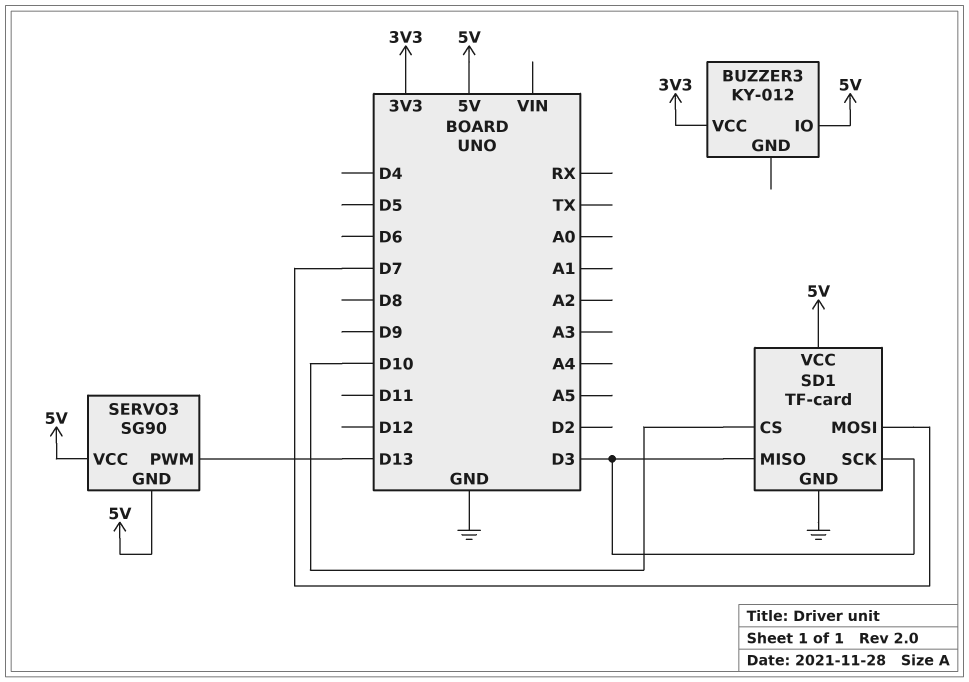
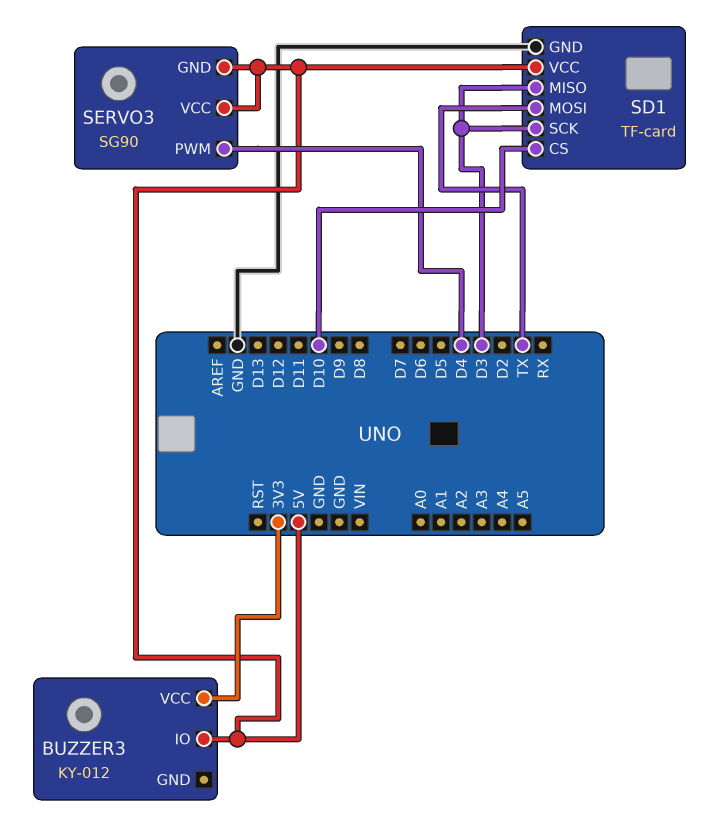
SD1 pin MOSI: D7 -> TX
SERVO3 pin PWM: D13 -> D4

